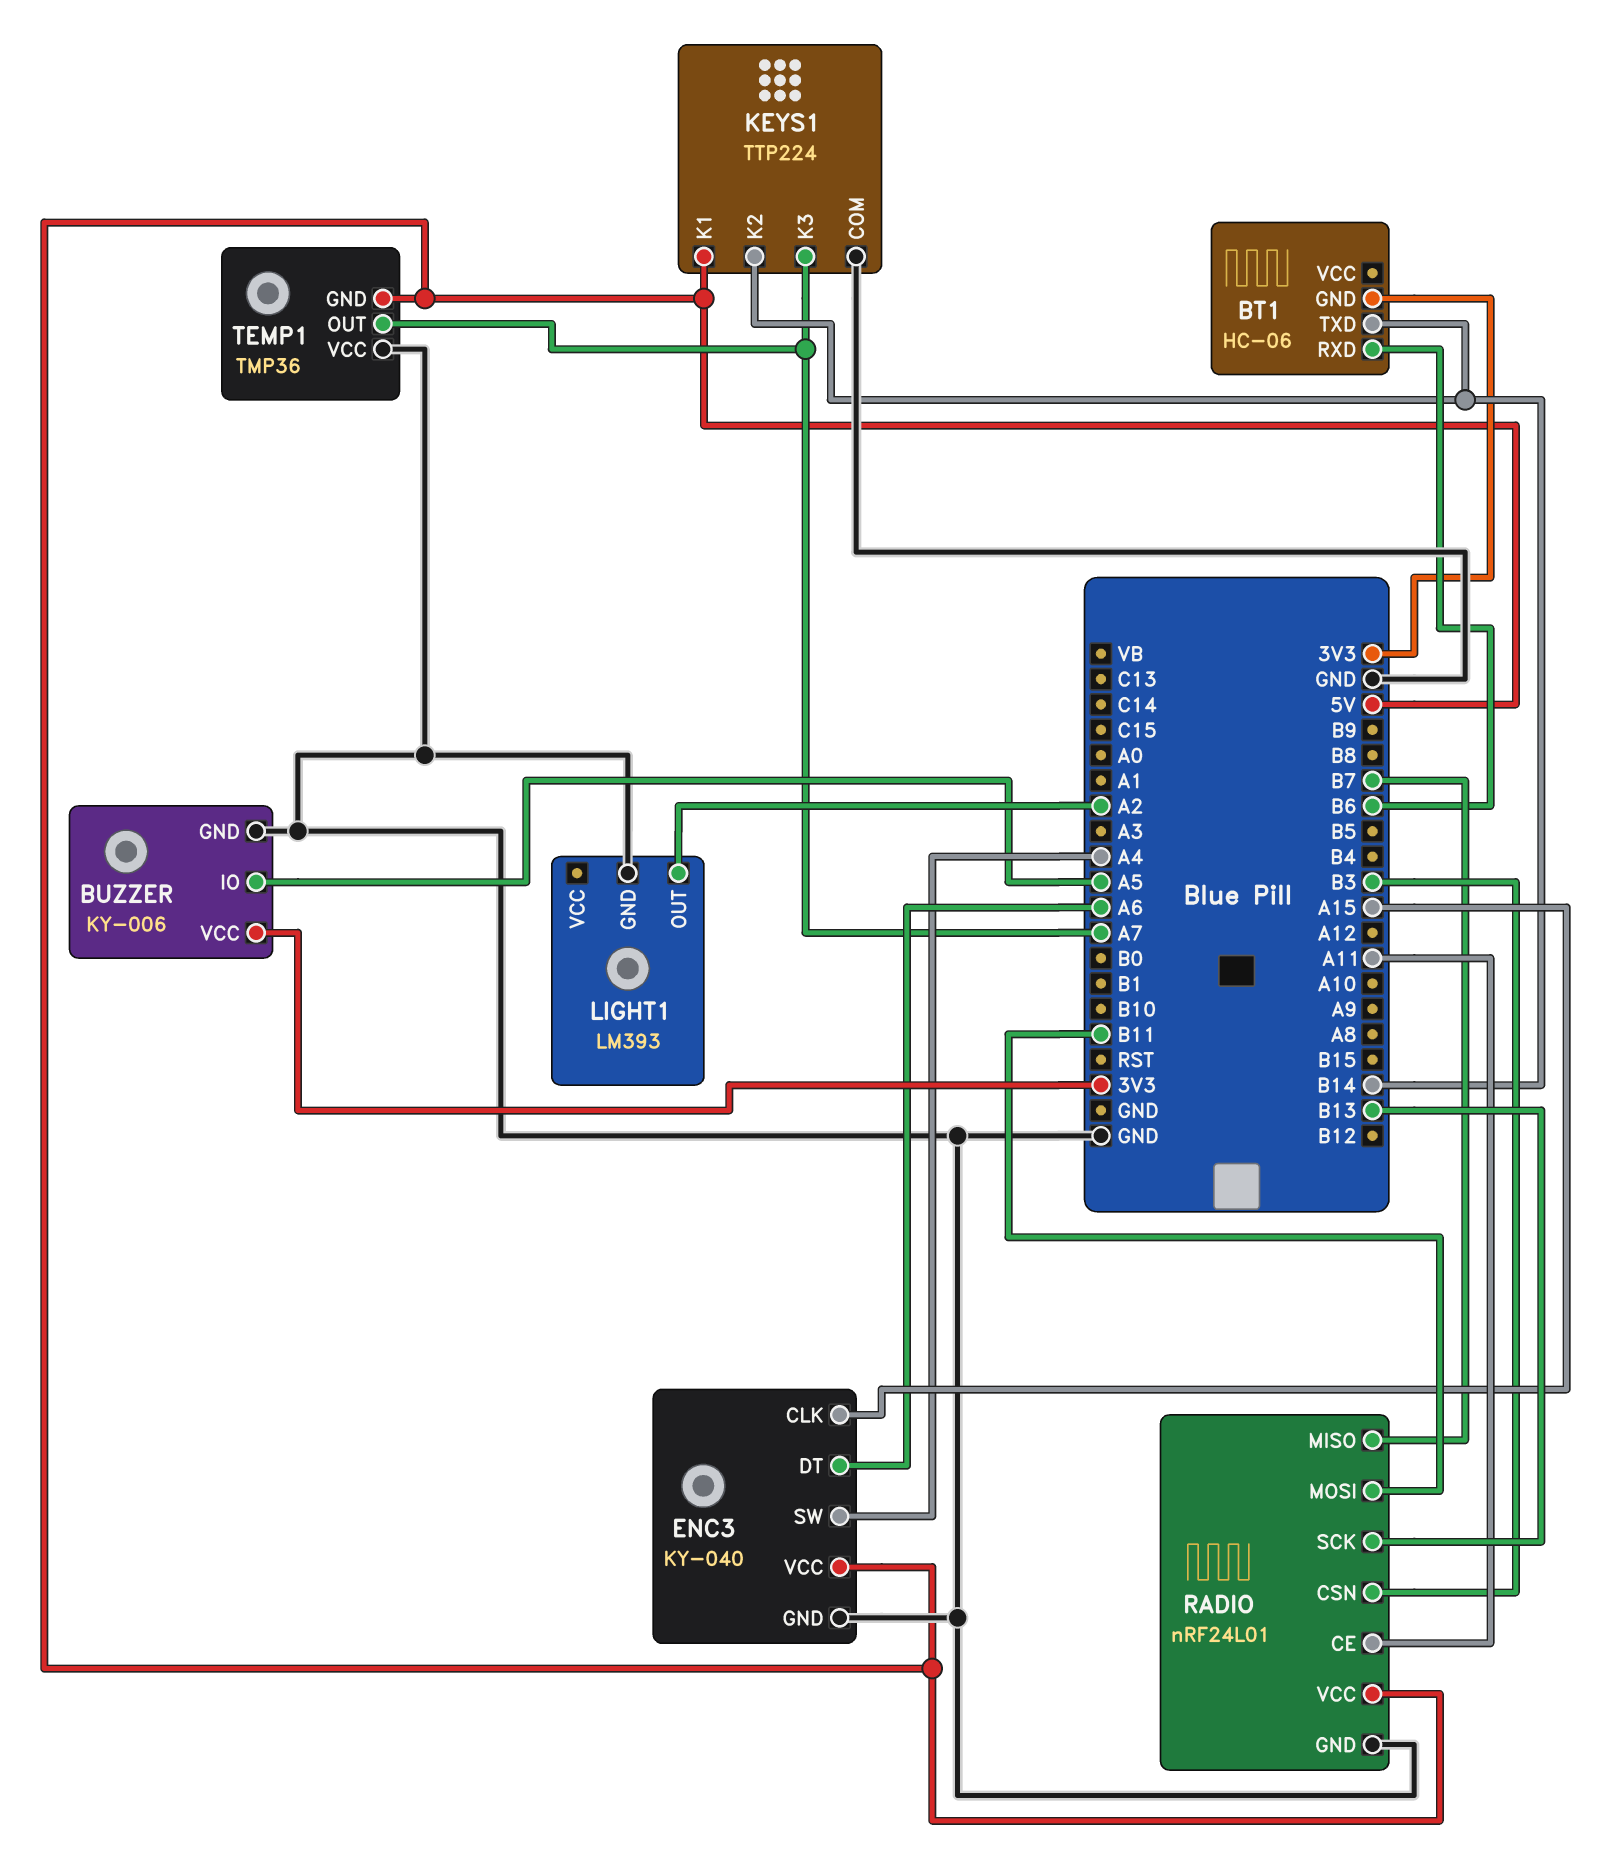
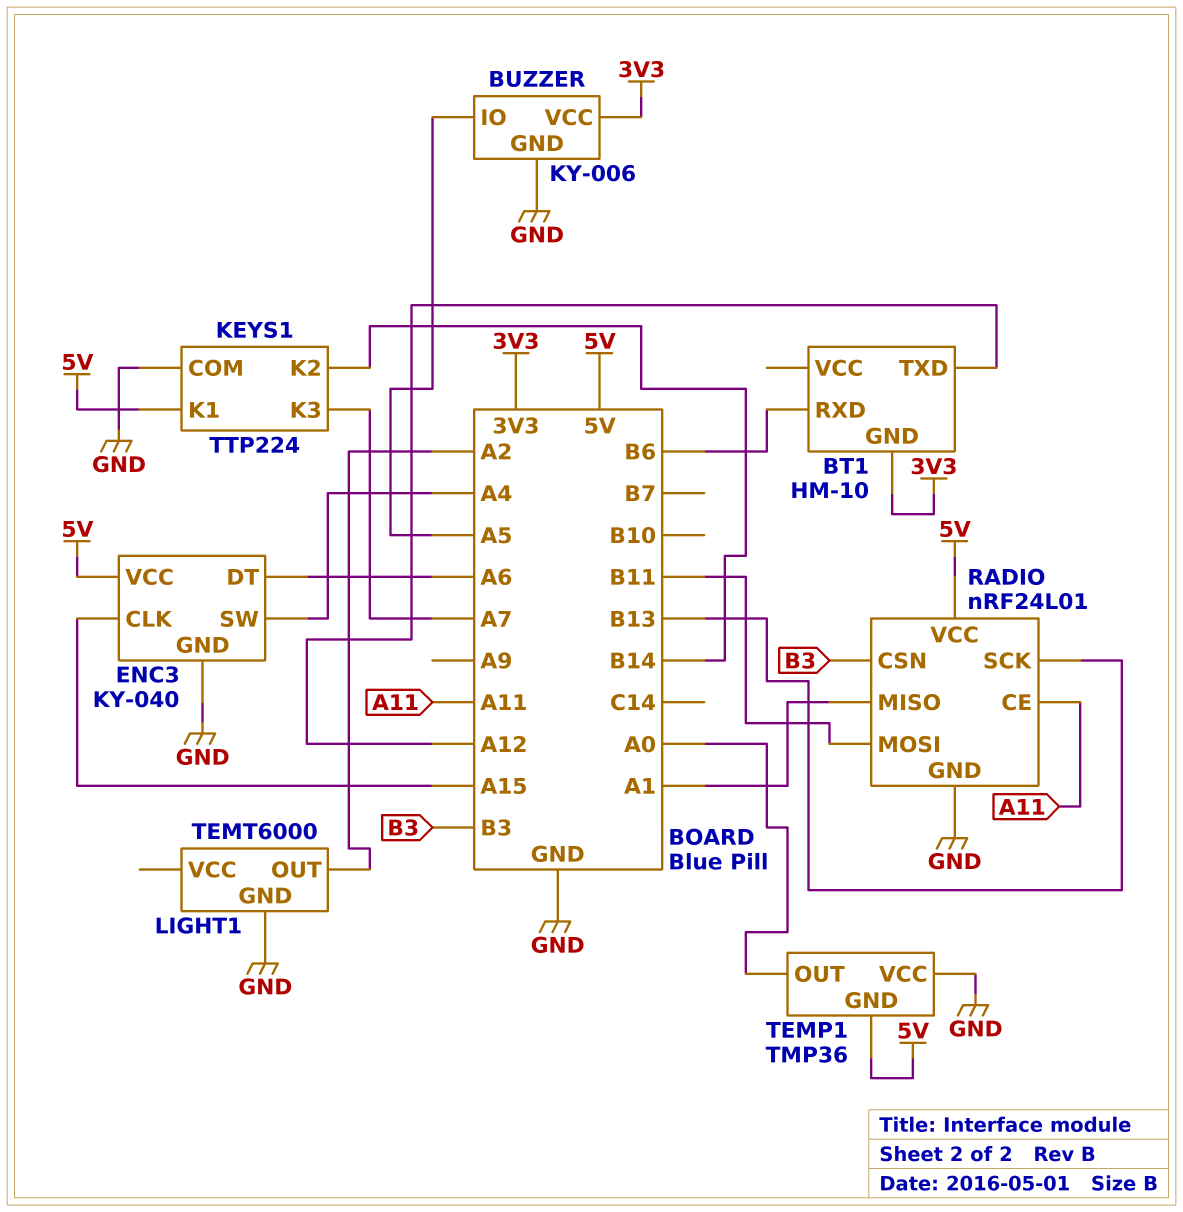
BT1: HC-06 -> HM-10
BT1 pin TXD: B14 -> A12
LIGHT1: LM393 -> TEMT6000
RADIO pin MISO: B7 -> A1
TEMP1 pin OUT: A7 -> A0

